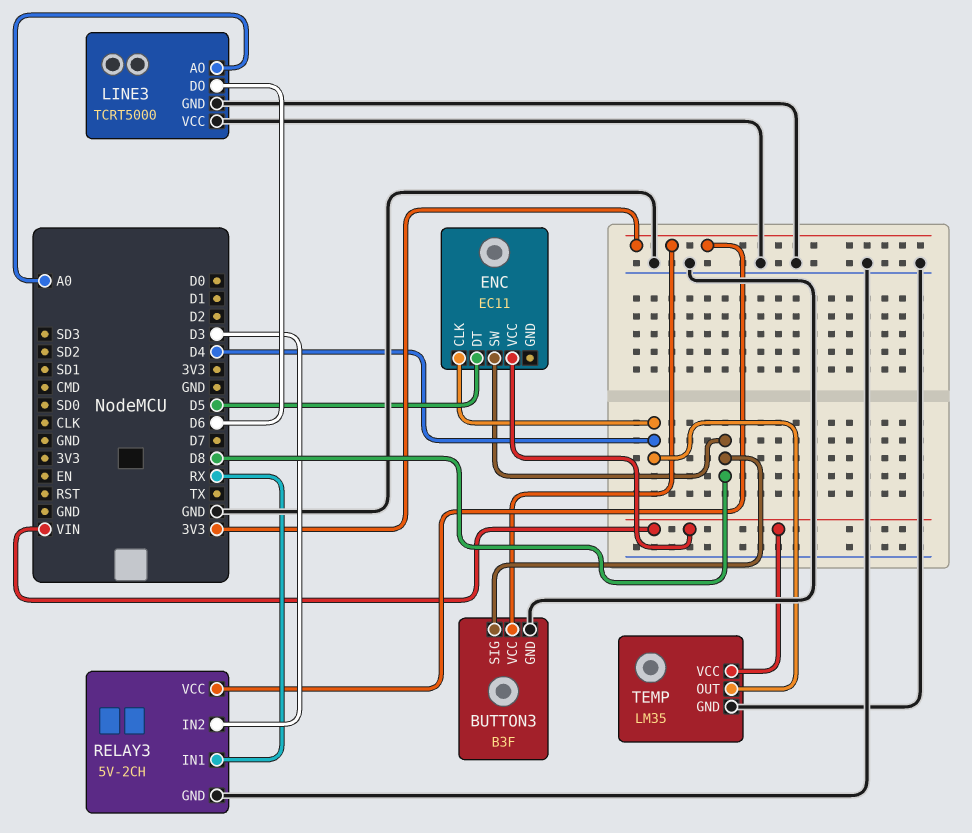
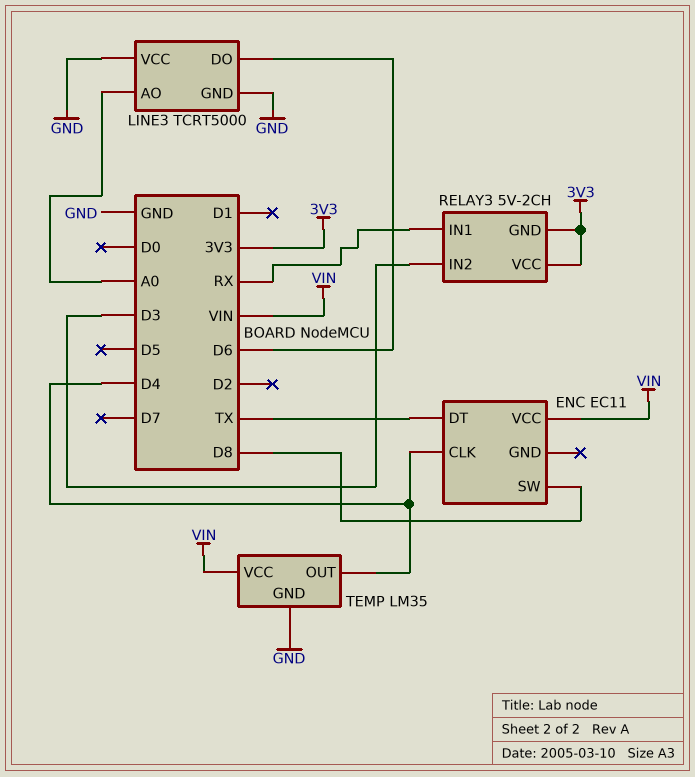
BUTTON3: B3F -> none
BUTTON3 pin GND: GND -> none
BUTTON3 pin SIG: D8 -> none
BUTTON3 pin VCC: 3V3 -> none
ENC pin DT: D5 -> TX
RELAY3 pin GND: GND -> 3V3

